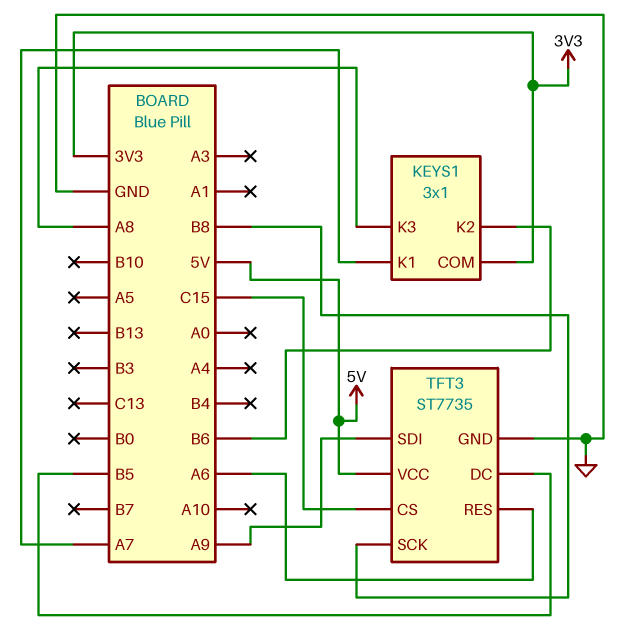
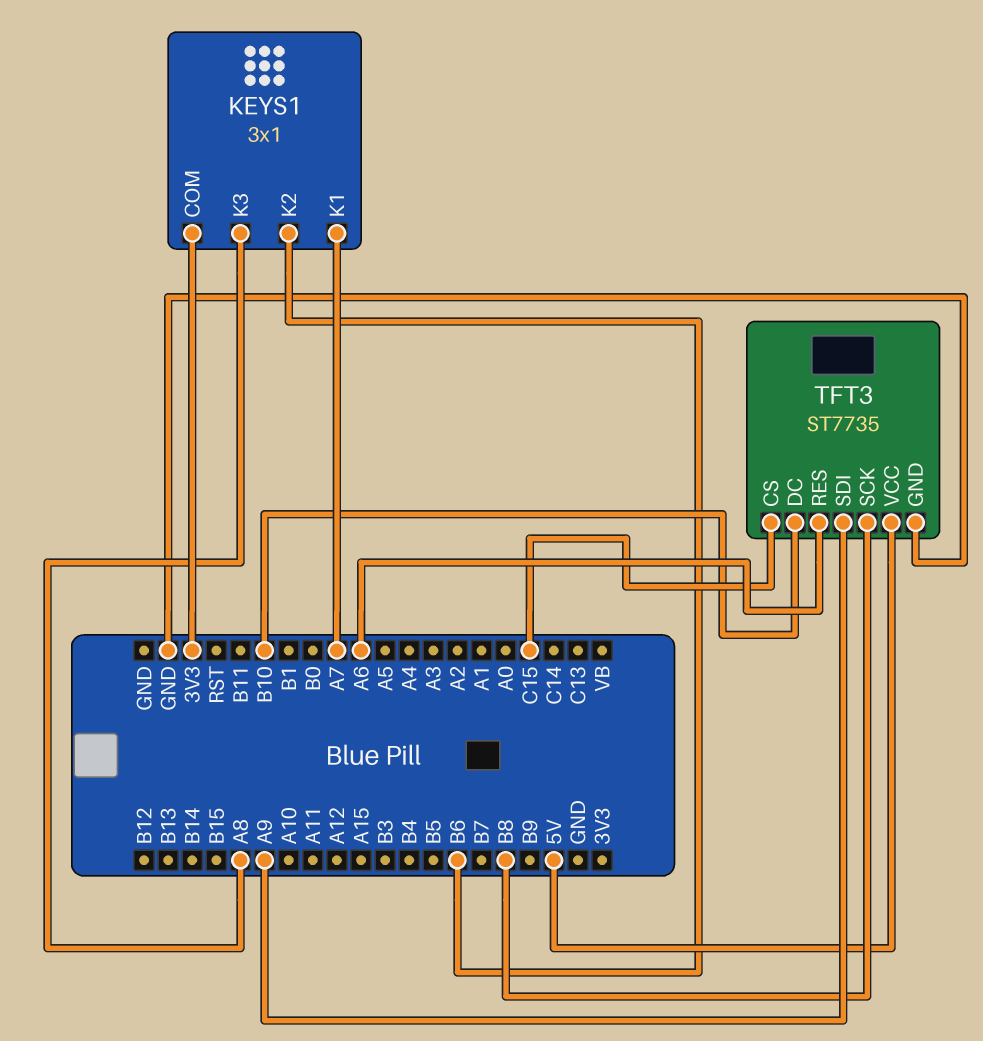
TFT3 pin DC: B5 -> B10

